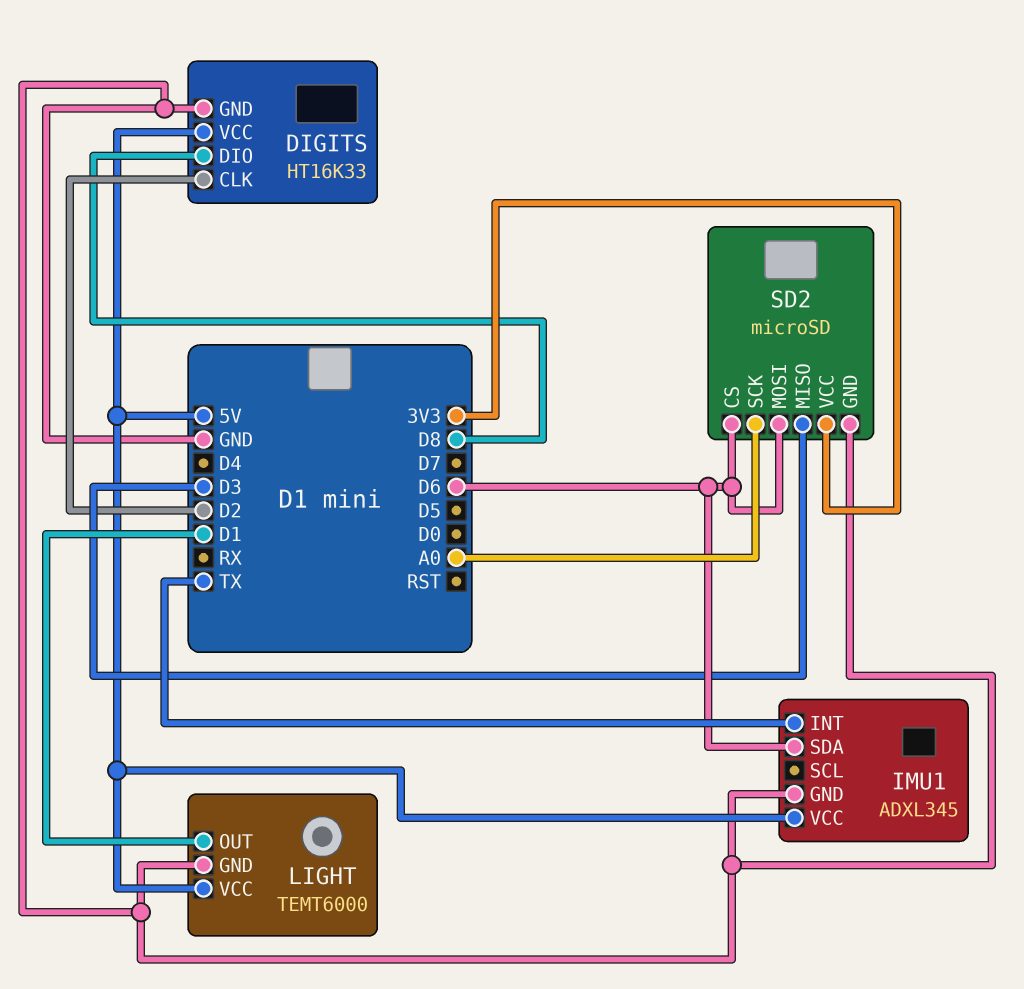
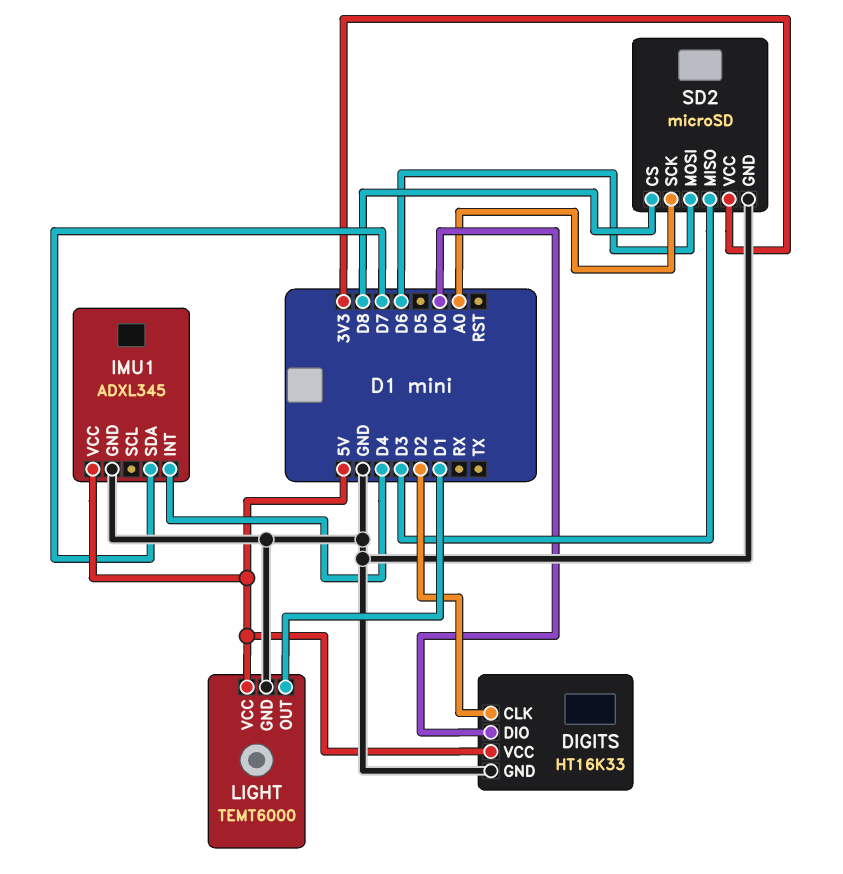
DIGITS pin DIO: D8 -> D0
IMU1 pin INT: TX -> D4
IMU1 pin SDA: D6 -> D7
SD2 pin CS: D6 -> D8

